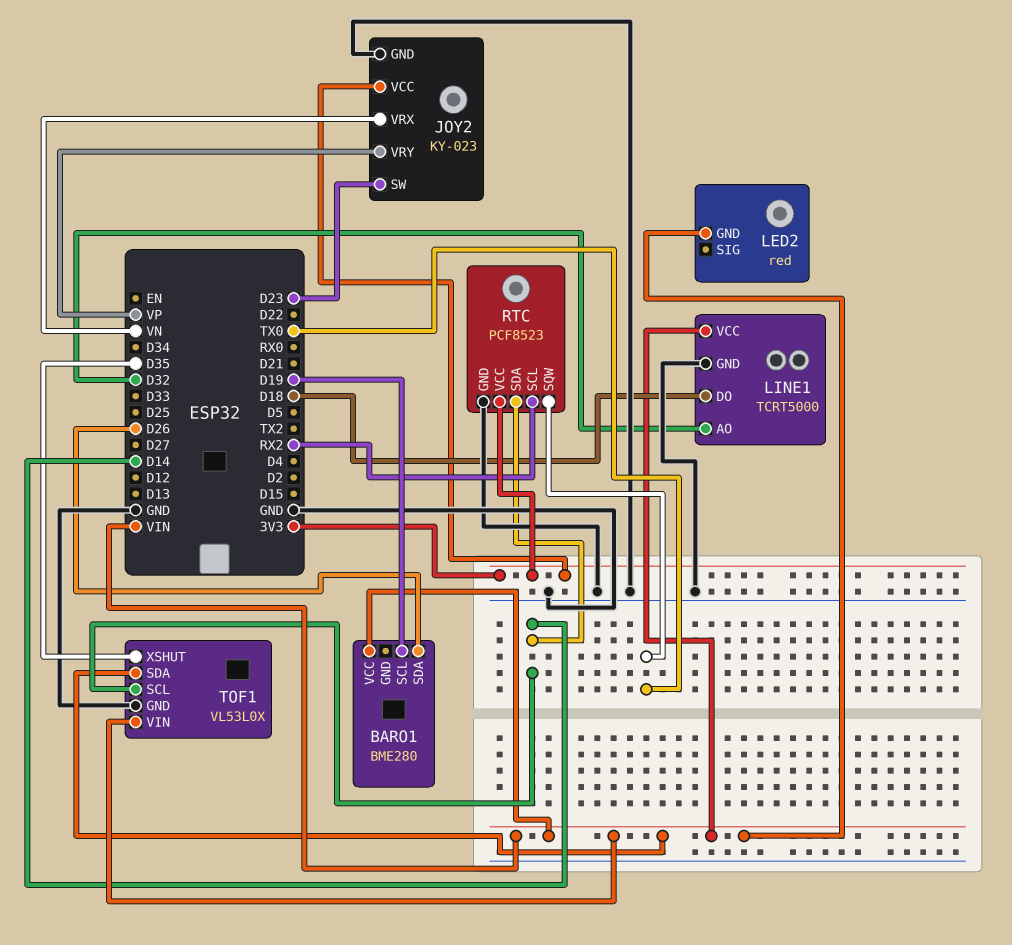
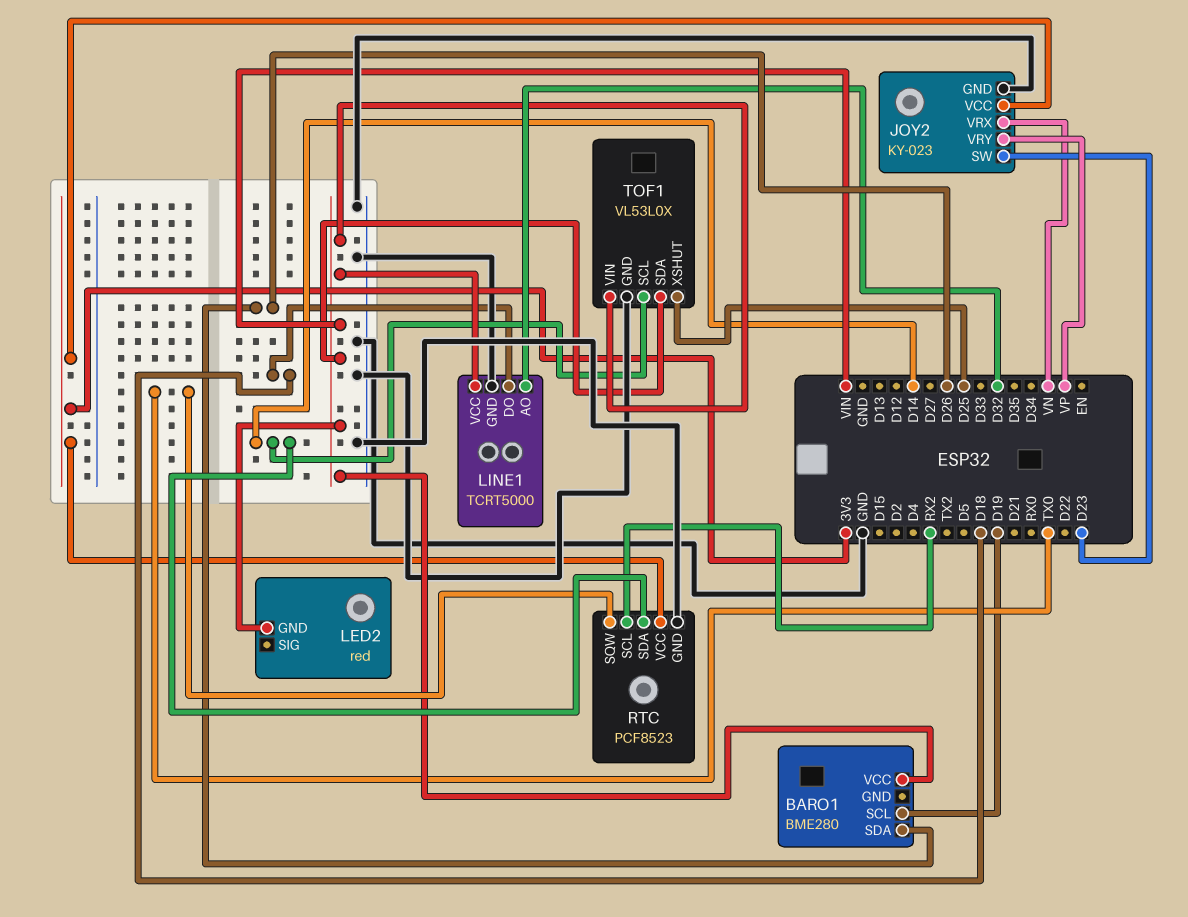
TOF1 pin XSHUT: D35 -> D25

